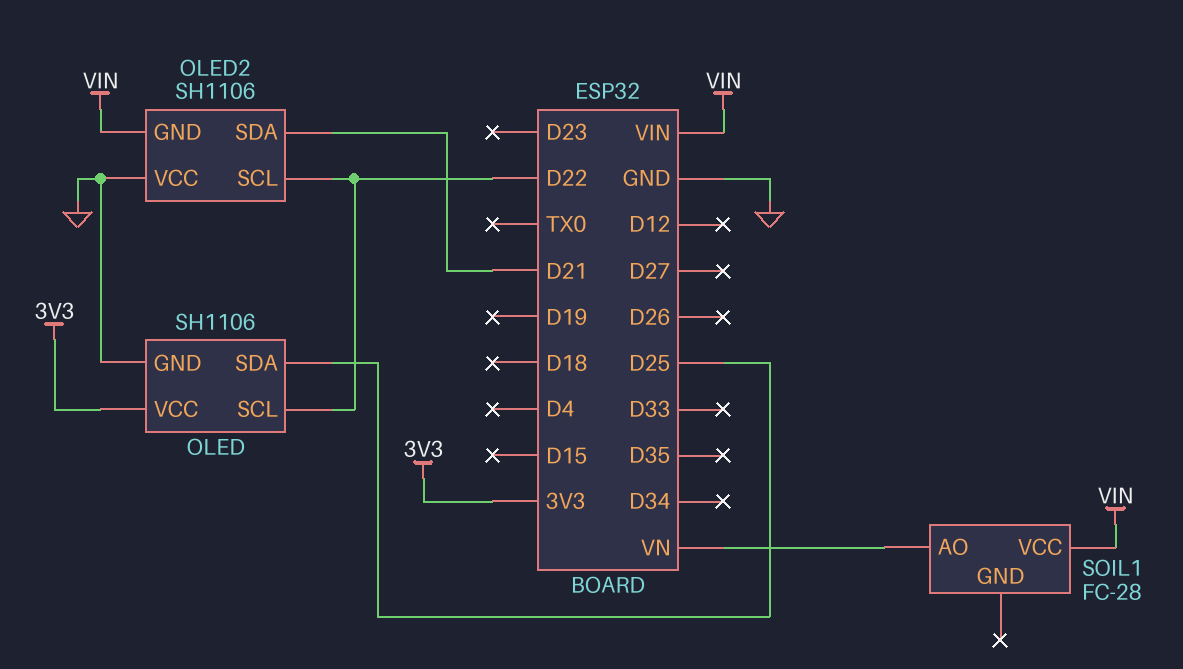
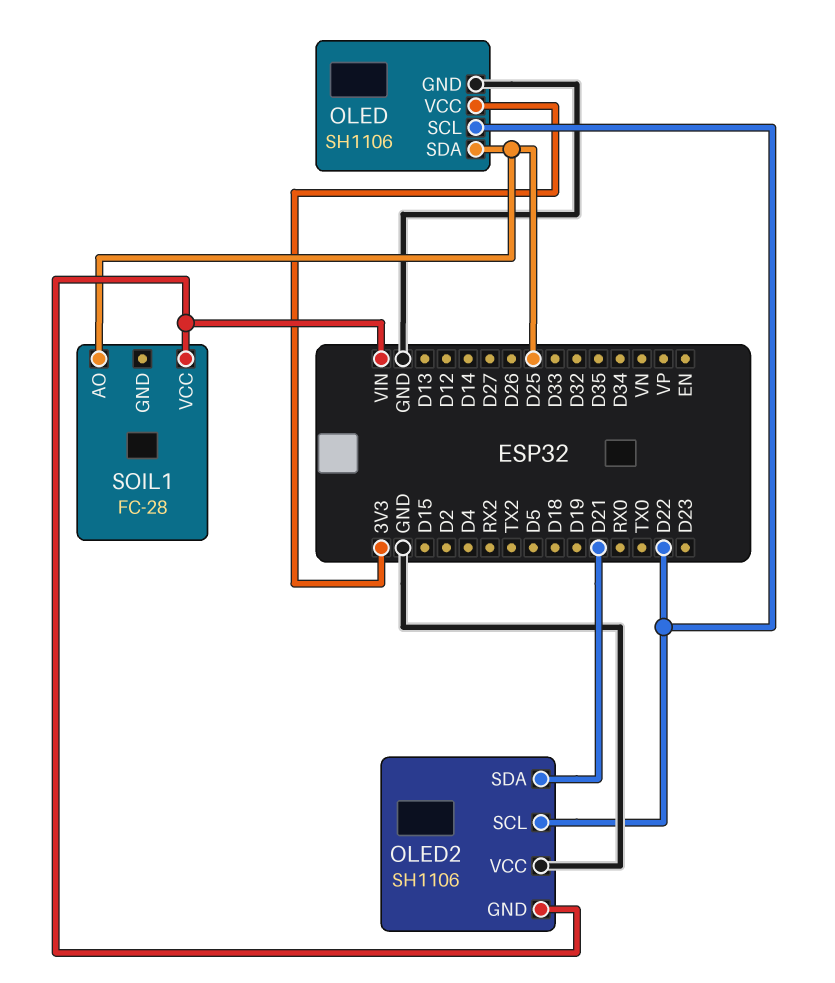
SOIL1 pin AO: VN -> D25

